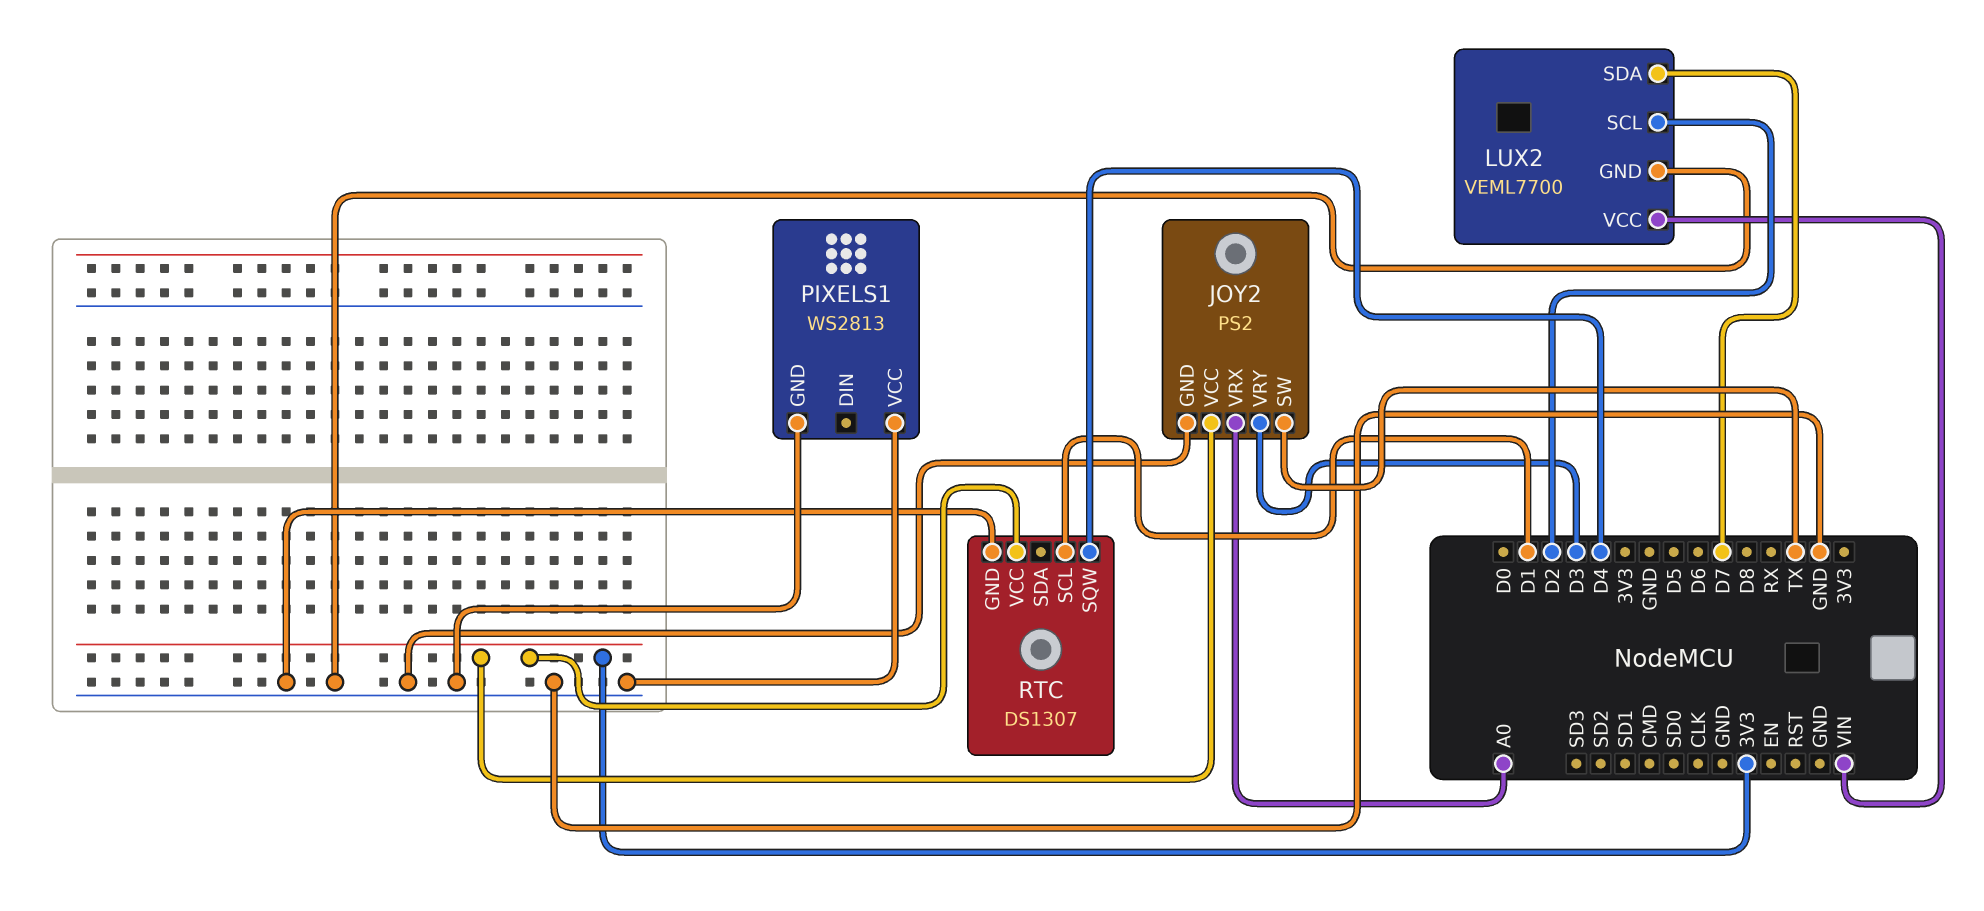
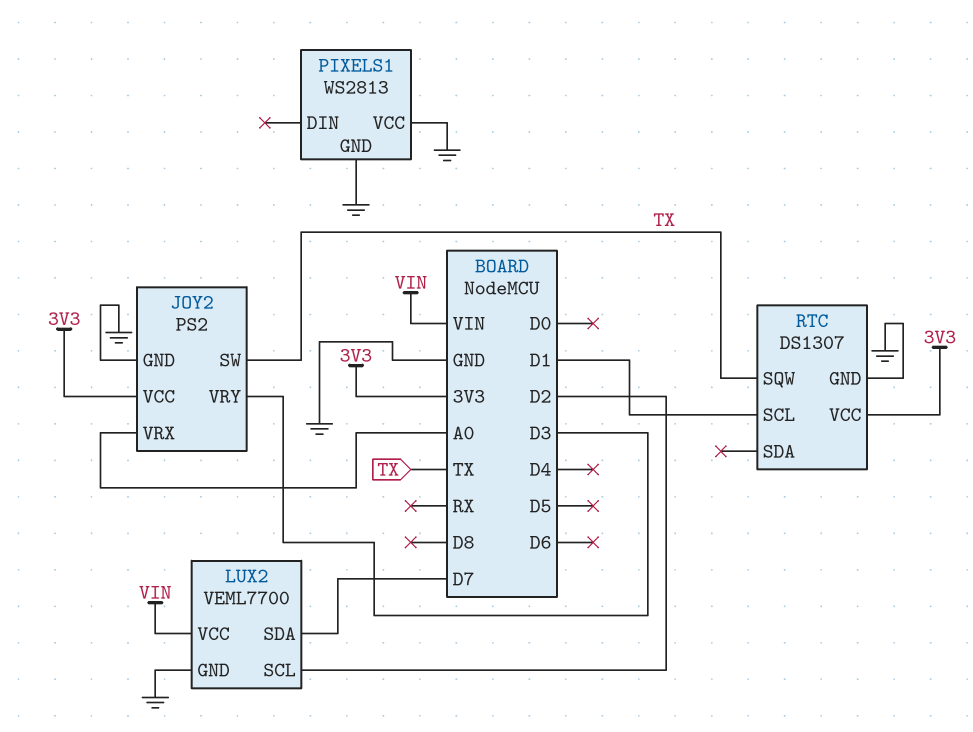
RTC pin SQW: D4 -> TX

